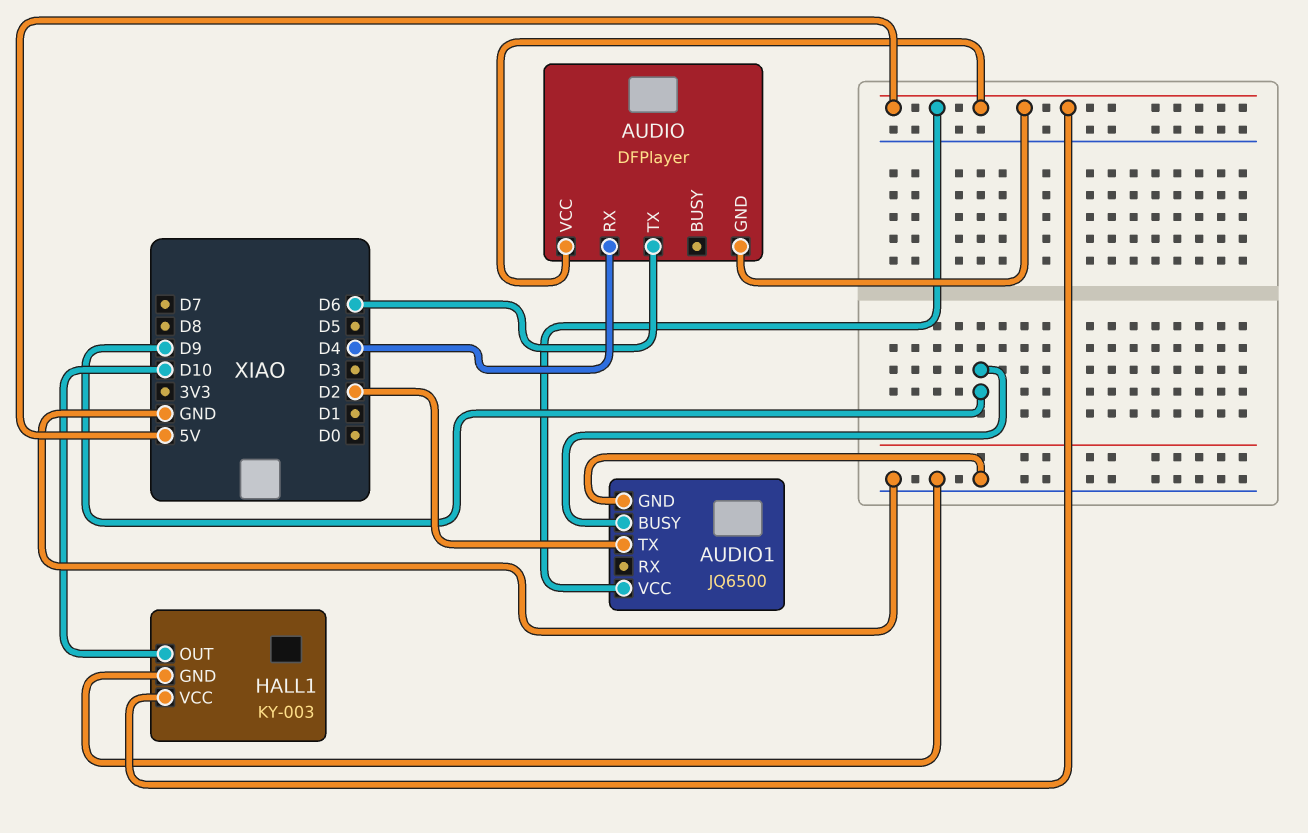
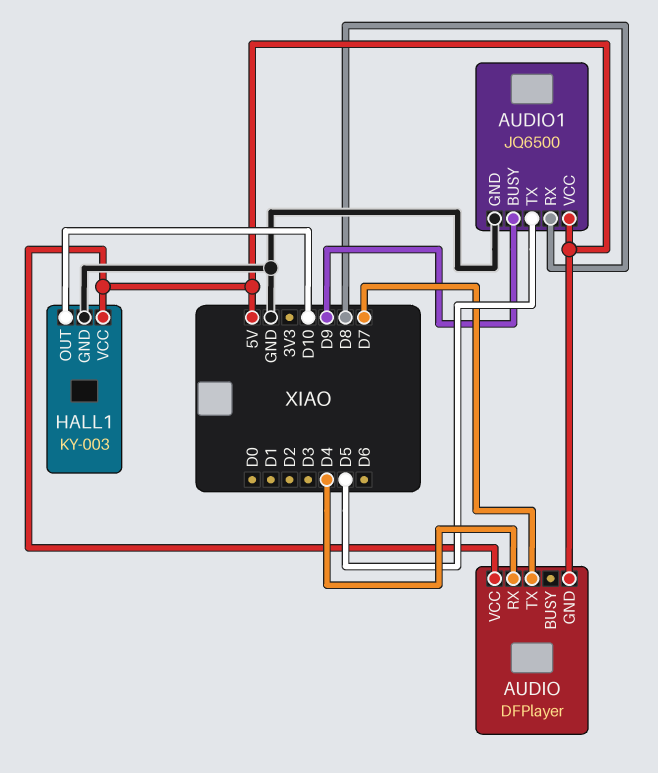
AUDIO pin TX: D6 -> D7
AUDIO1 pin RX: none -> D8
AUDIO1 pin TX: D2 -> D5

